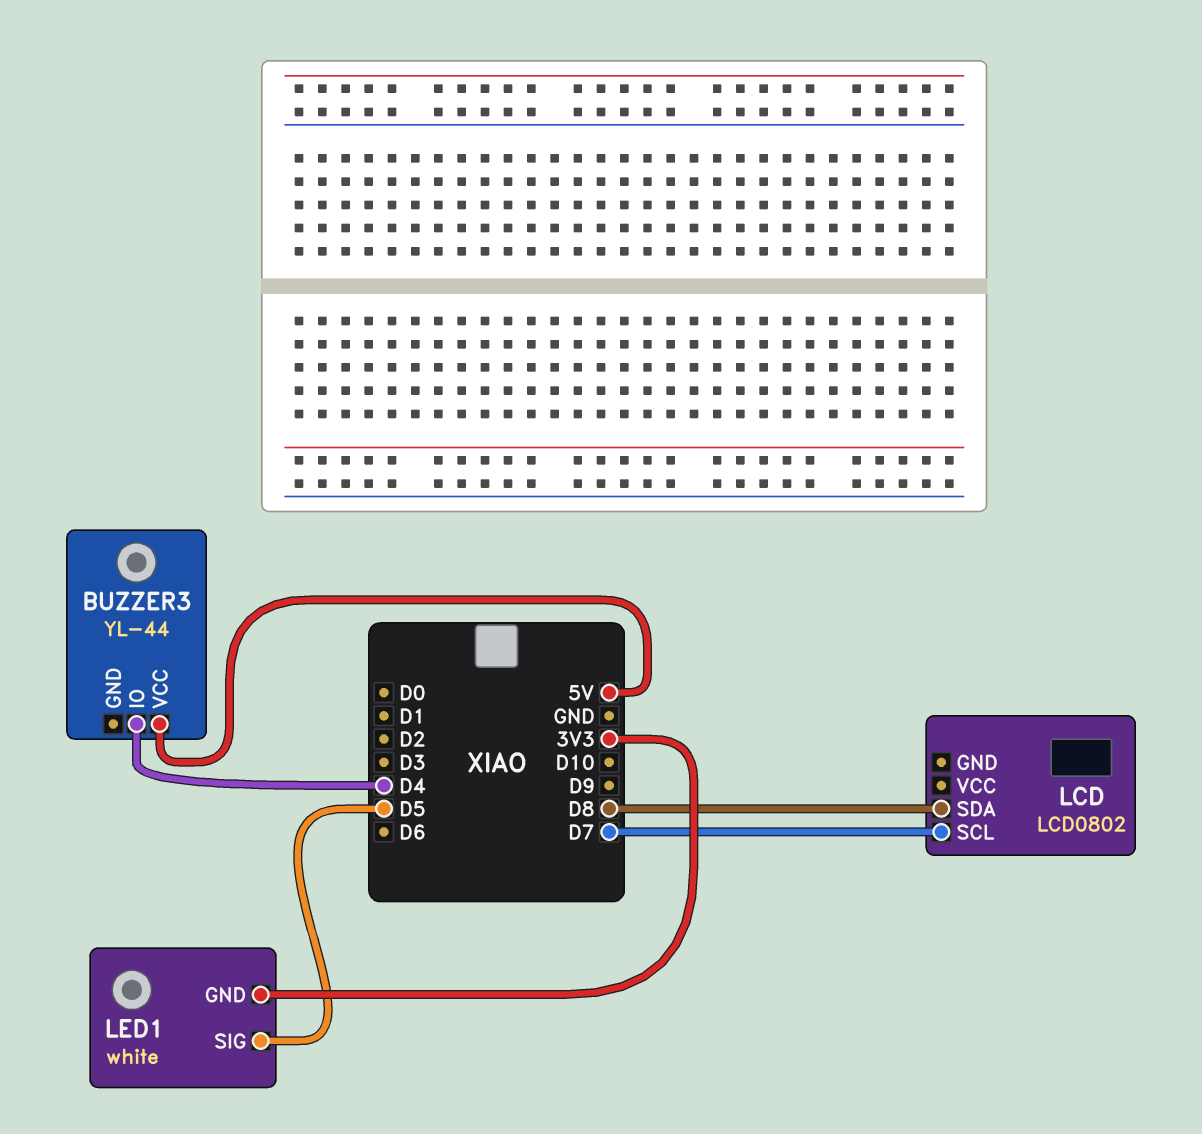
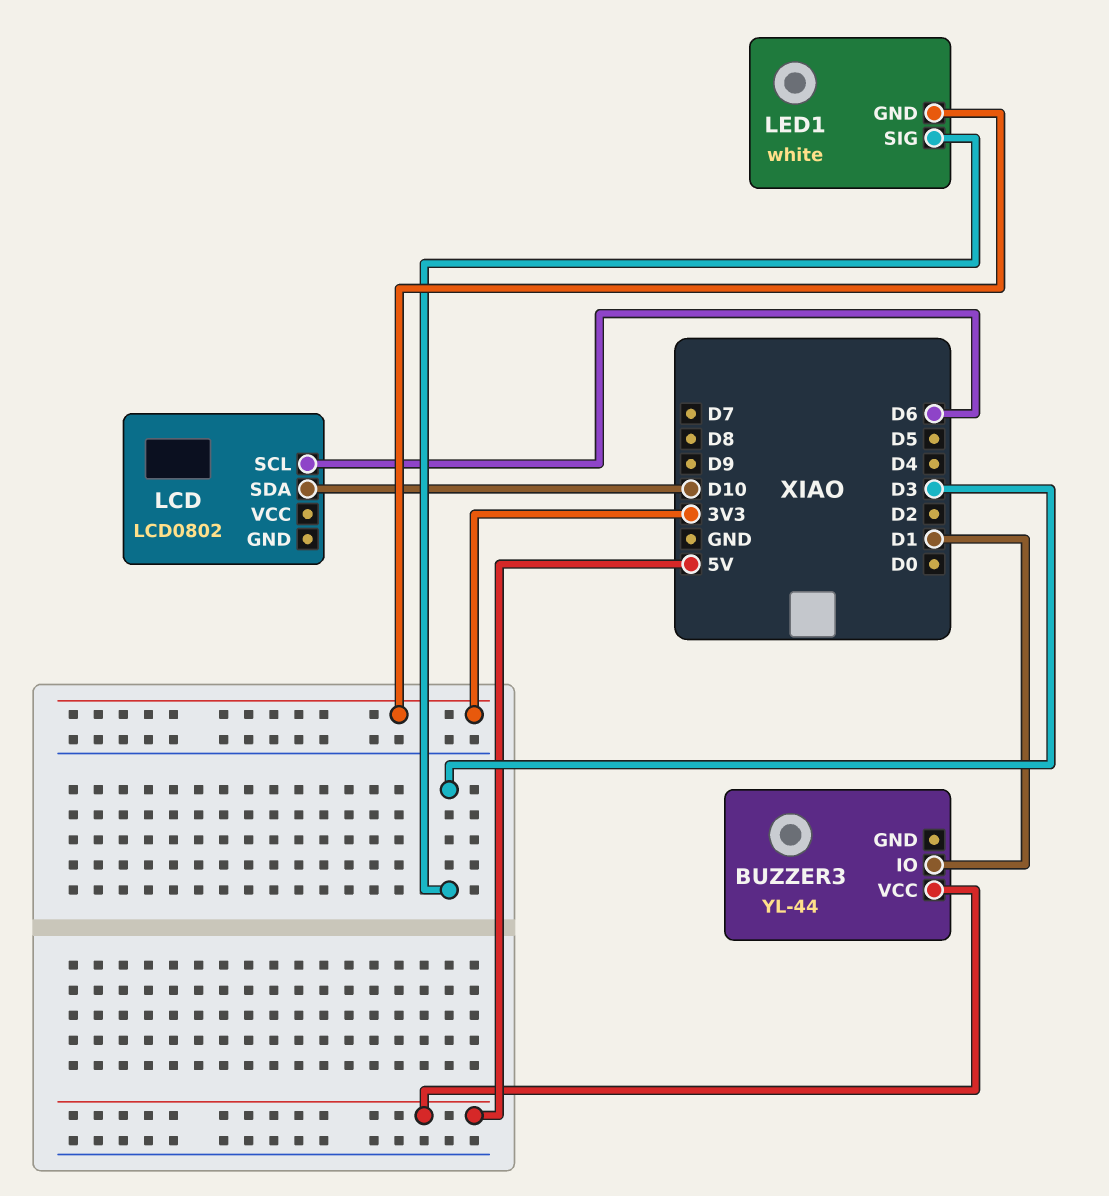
BUZZER3 pin IO: D4 -> D1
LCD pin SCL: D7 -> D6
LCD pin SDA: D8 -> D10
LED1 pin SIG: D5 -> D3

